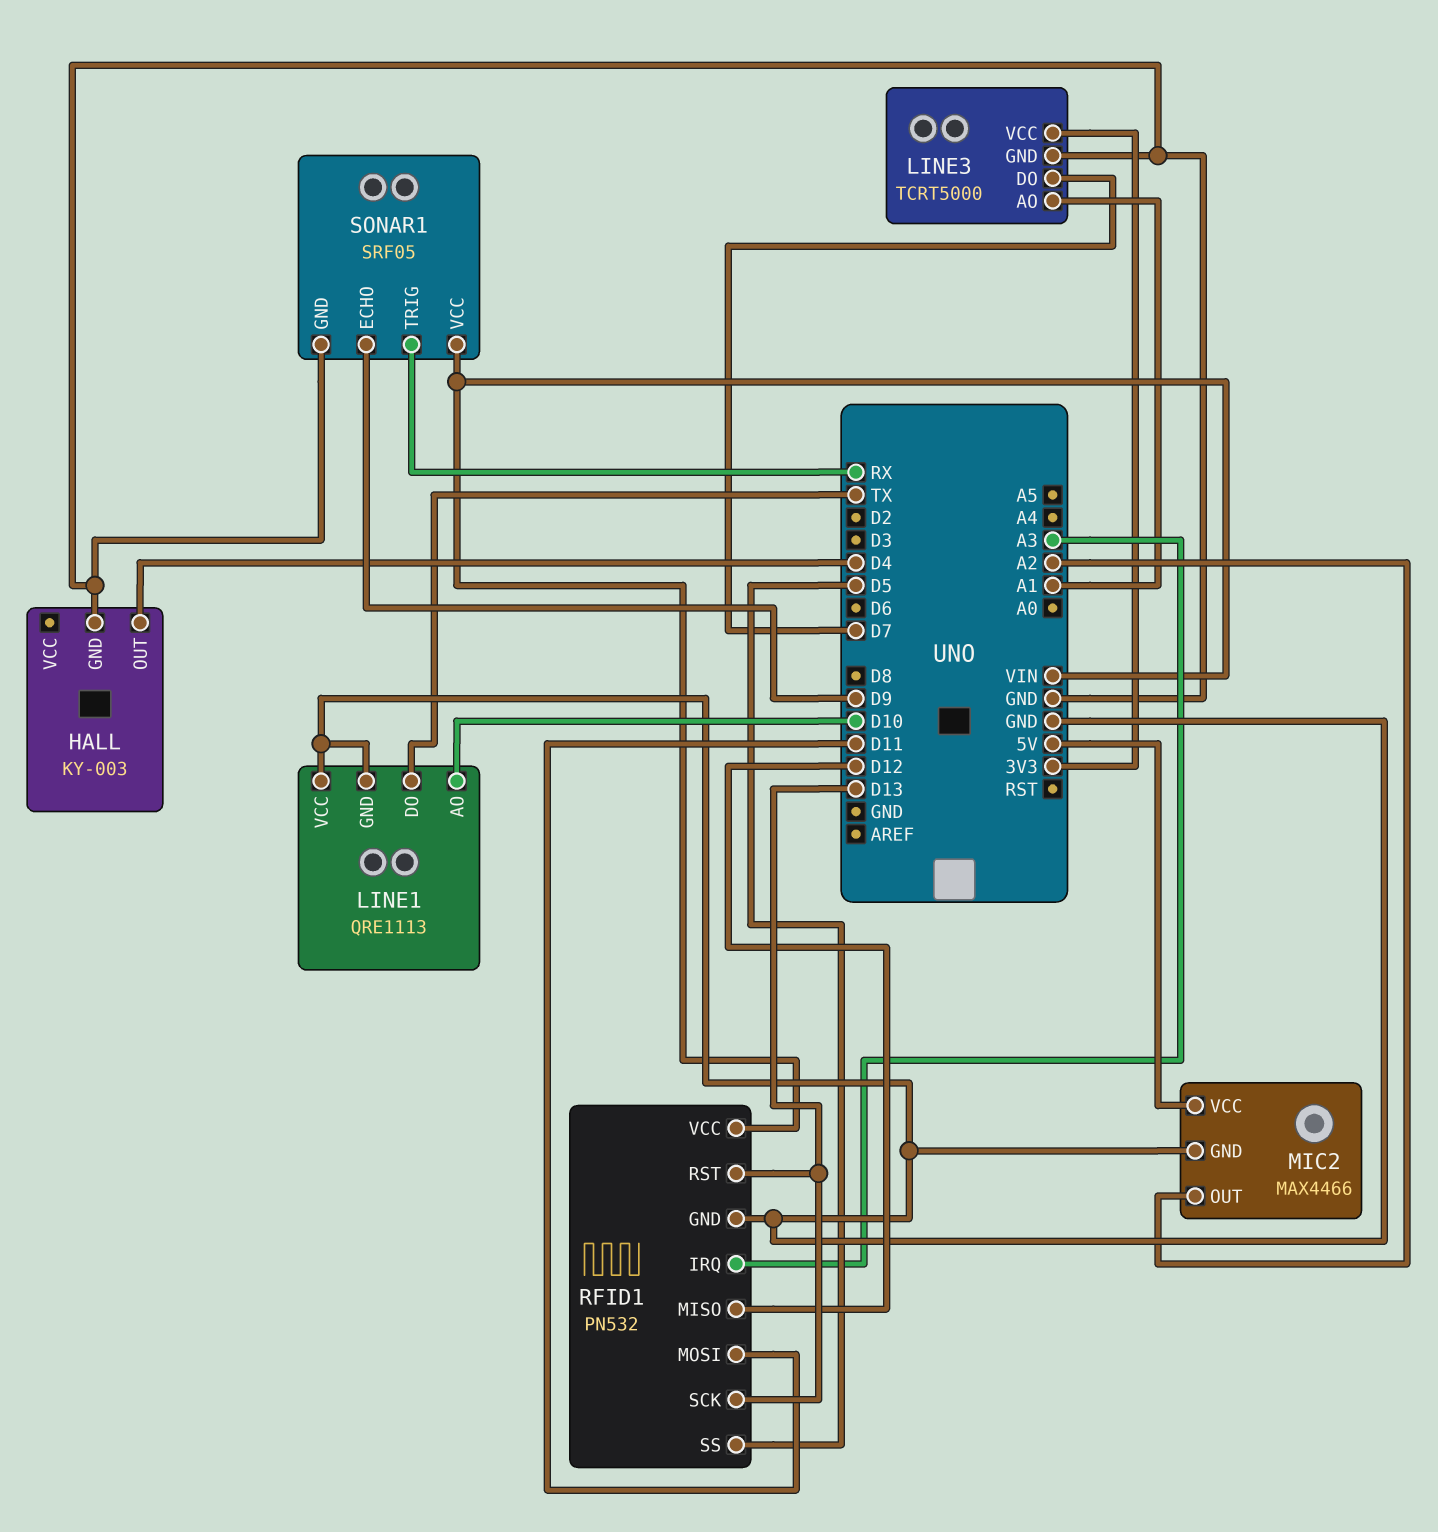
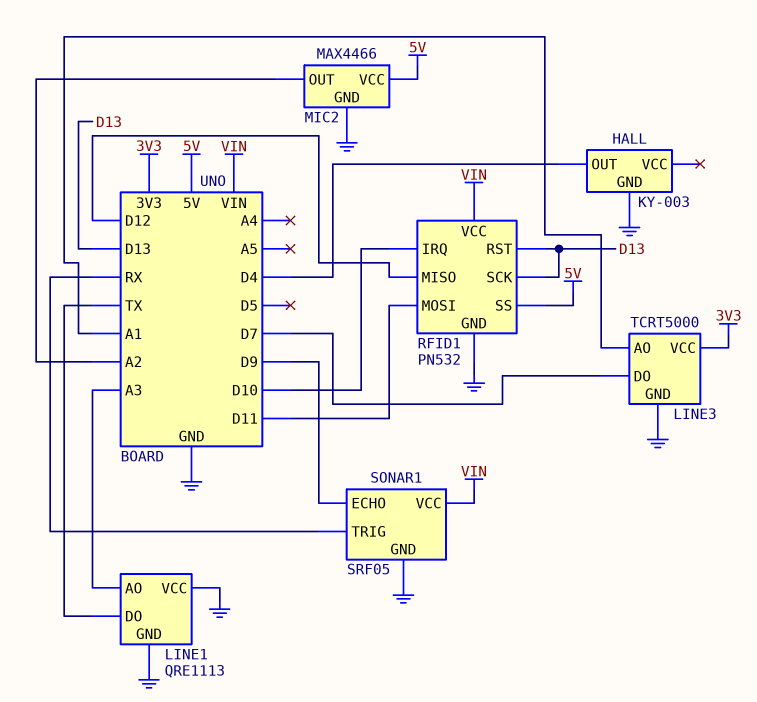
LINE1 pin AO: D10 -> A3
RFID1 pin IRQ: A3 -> D10
RFID1 pin SS: D5 -> 5V

